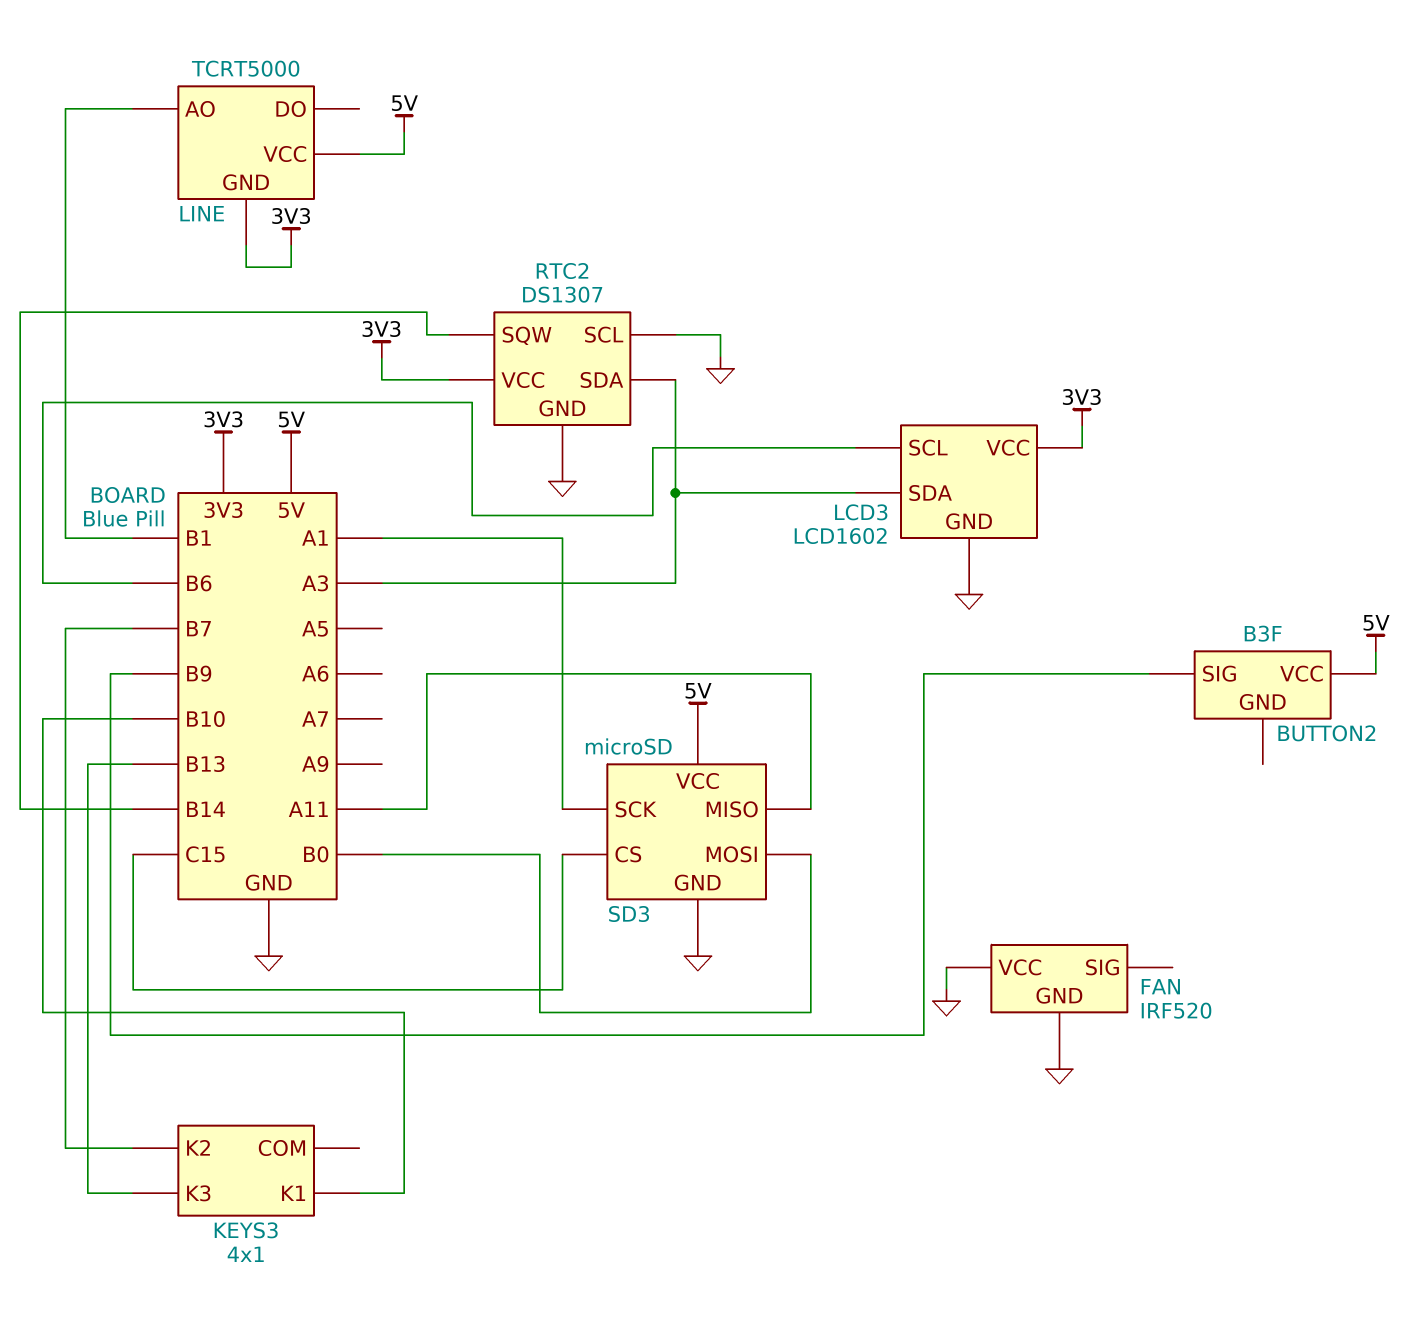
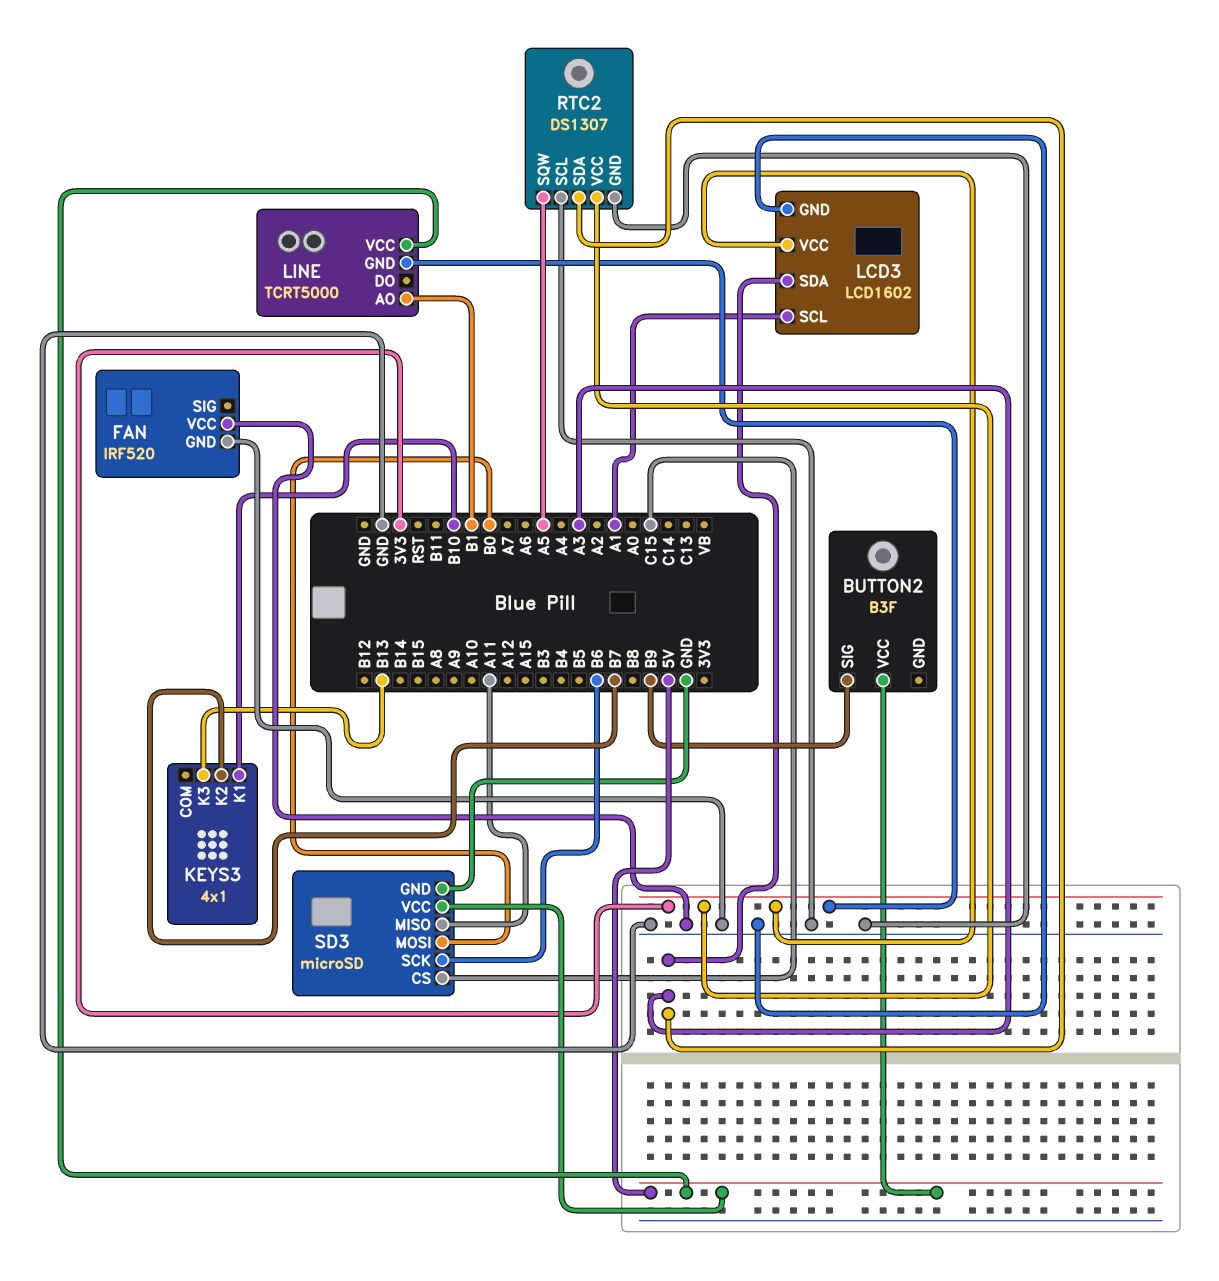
LCD3 pin SCL: B6 -> A1
RTC2 pin SQW: B14 -> A5
SD3 pin SCK: A1 -> B6

